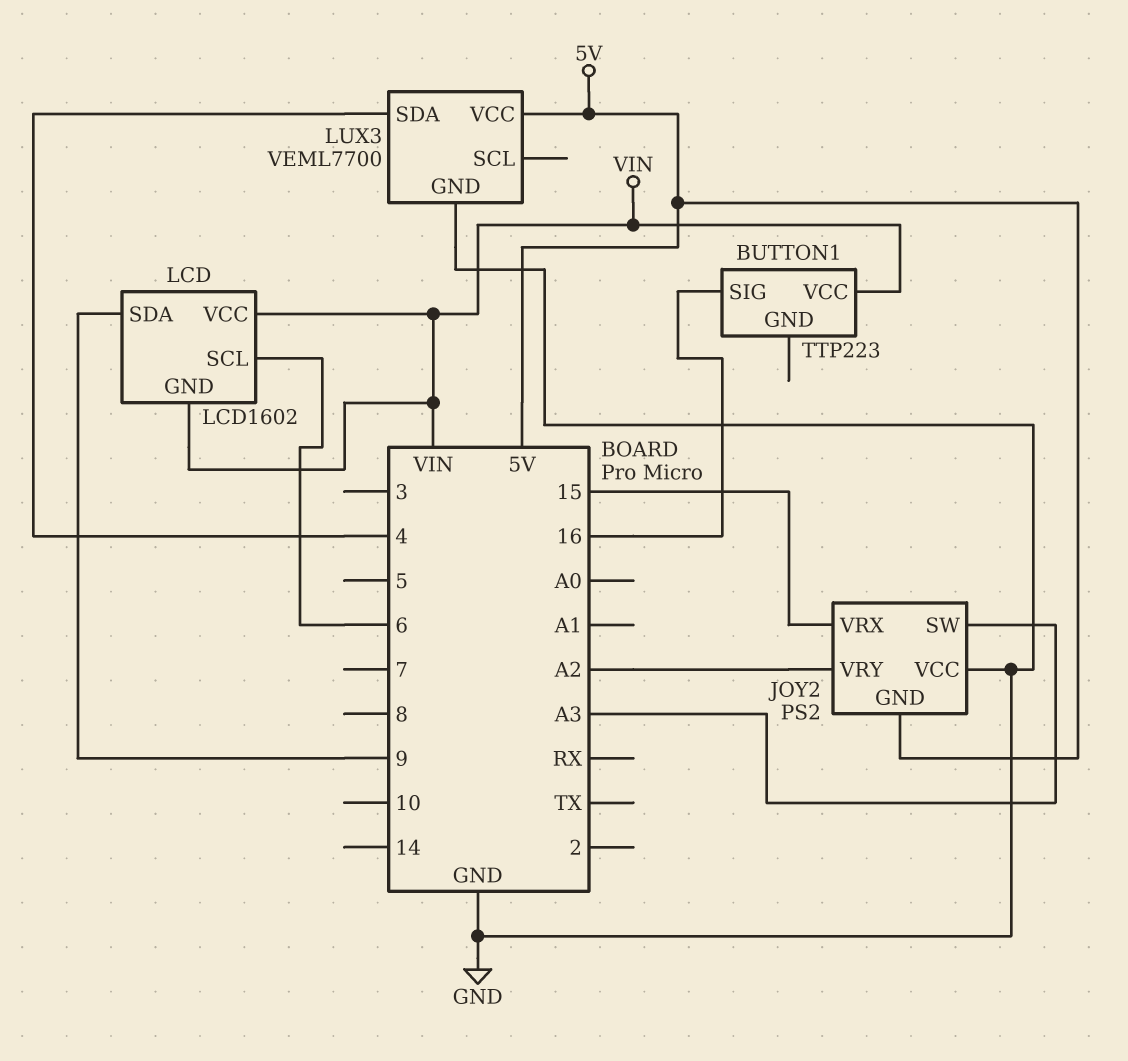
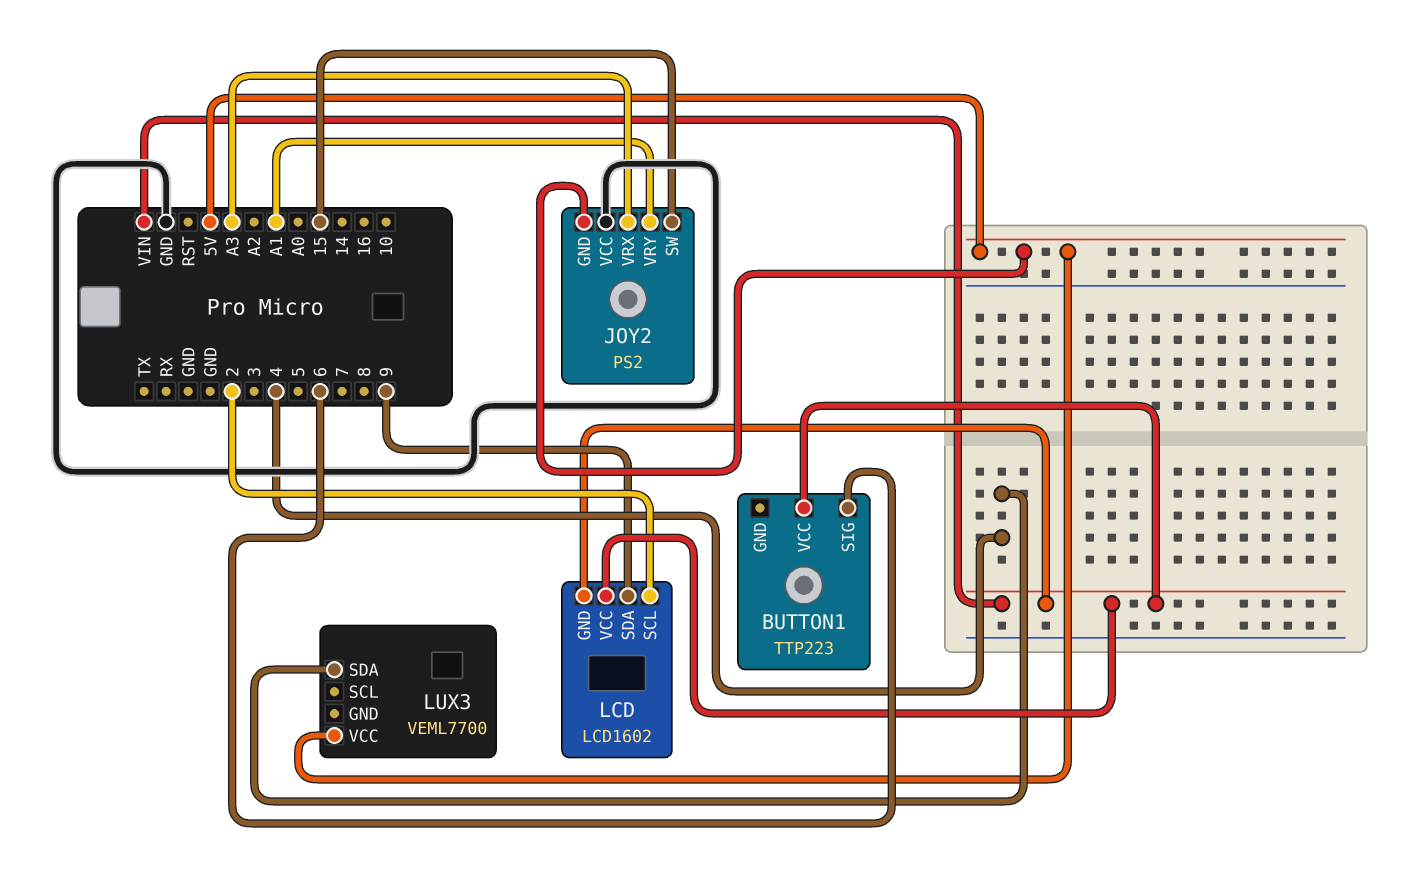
BUTTON1 pin SIG: 16 -> 6
JOY2 pin SW: A3 -> 15
JOY2 pin VRX: 15 -> A3
JOY2 pin VRY: A2 -> A1
LCD pin SCL: 6 -> 2
LUX3 pin GND: GND -> none

